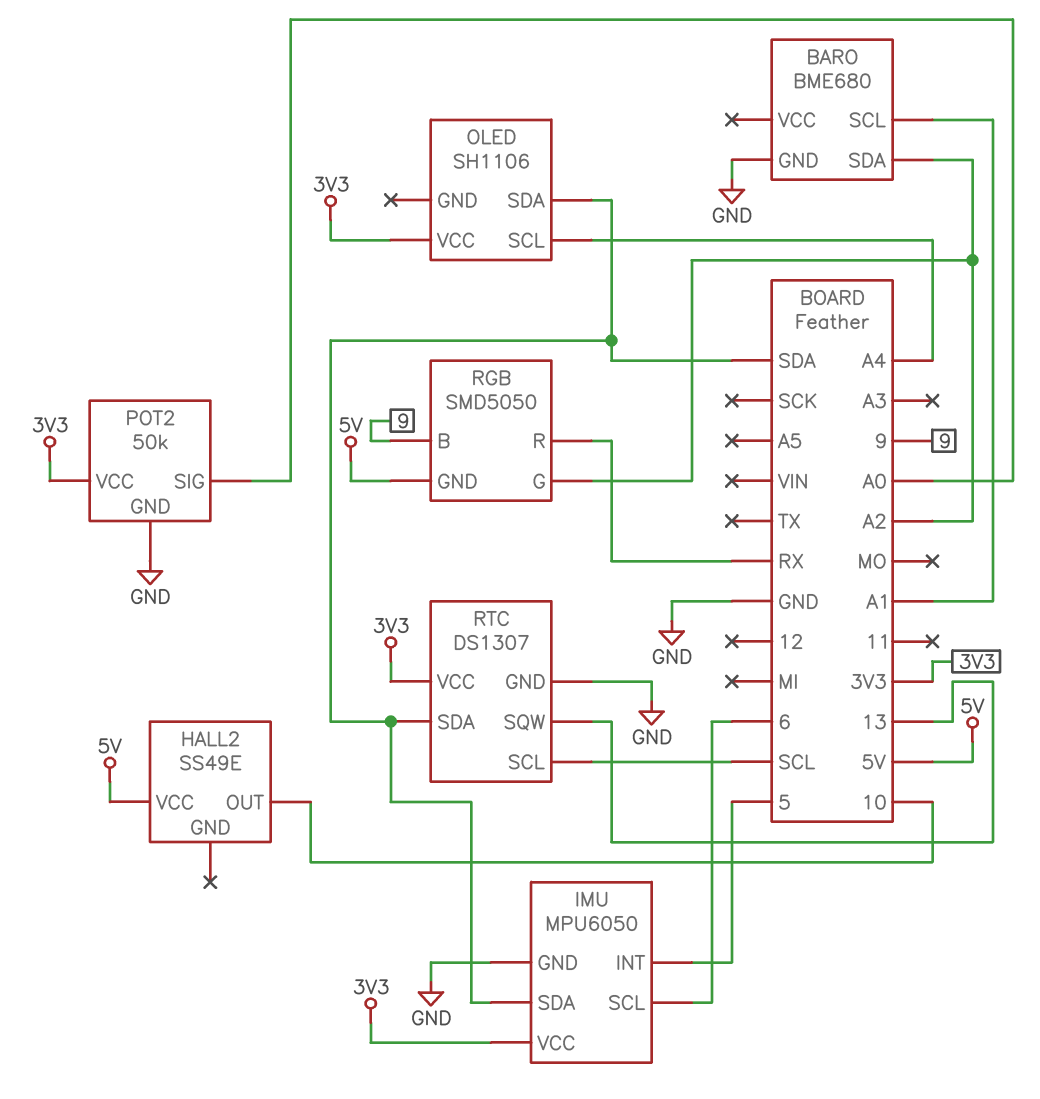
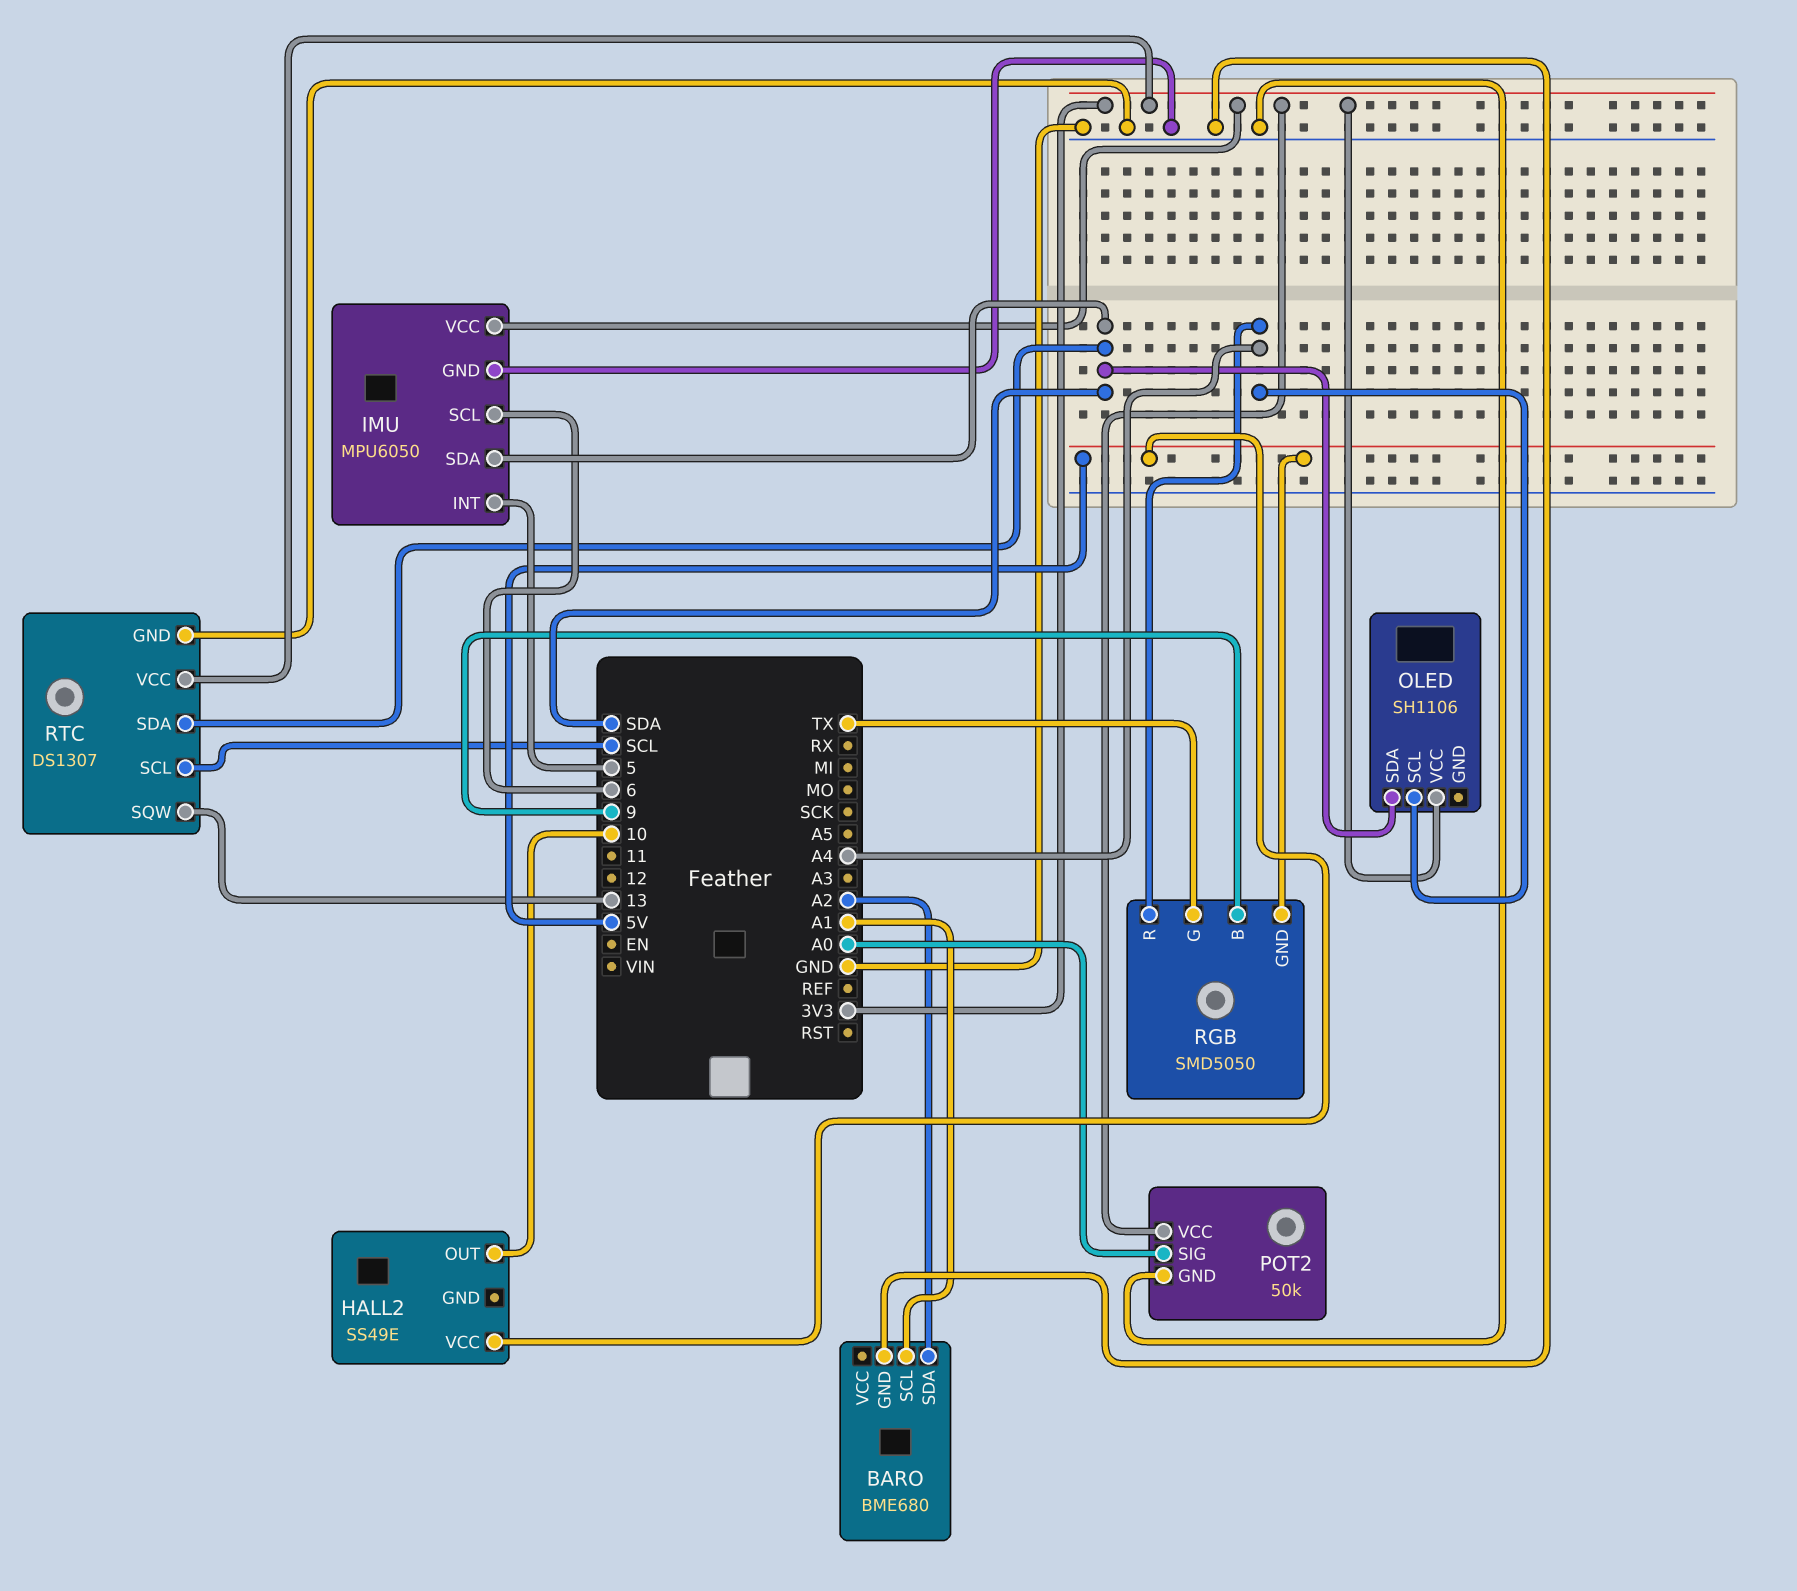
RGB pin G: A2 -> TX
RGB pin R: RX -> A4

